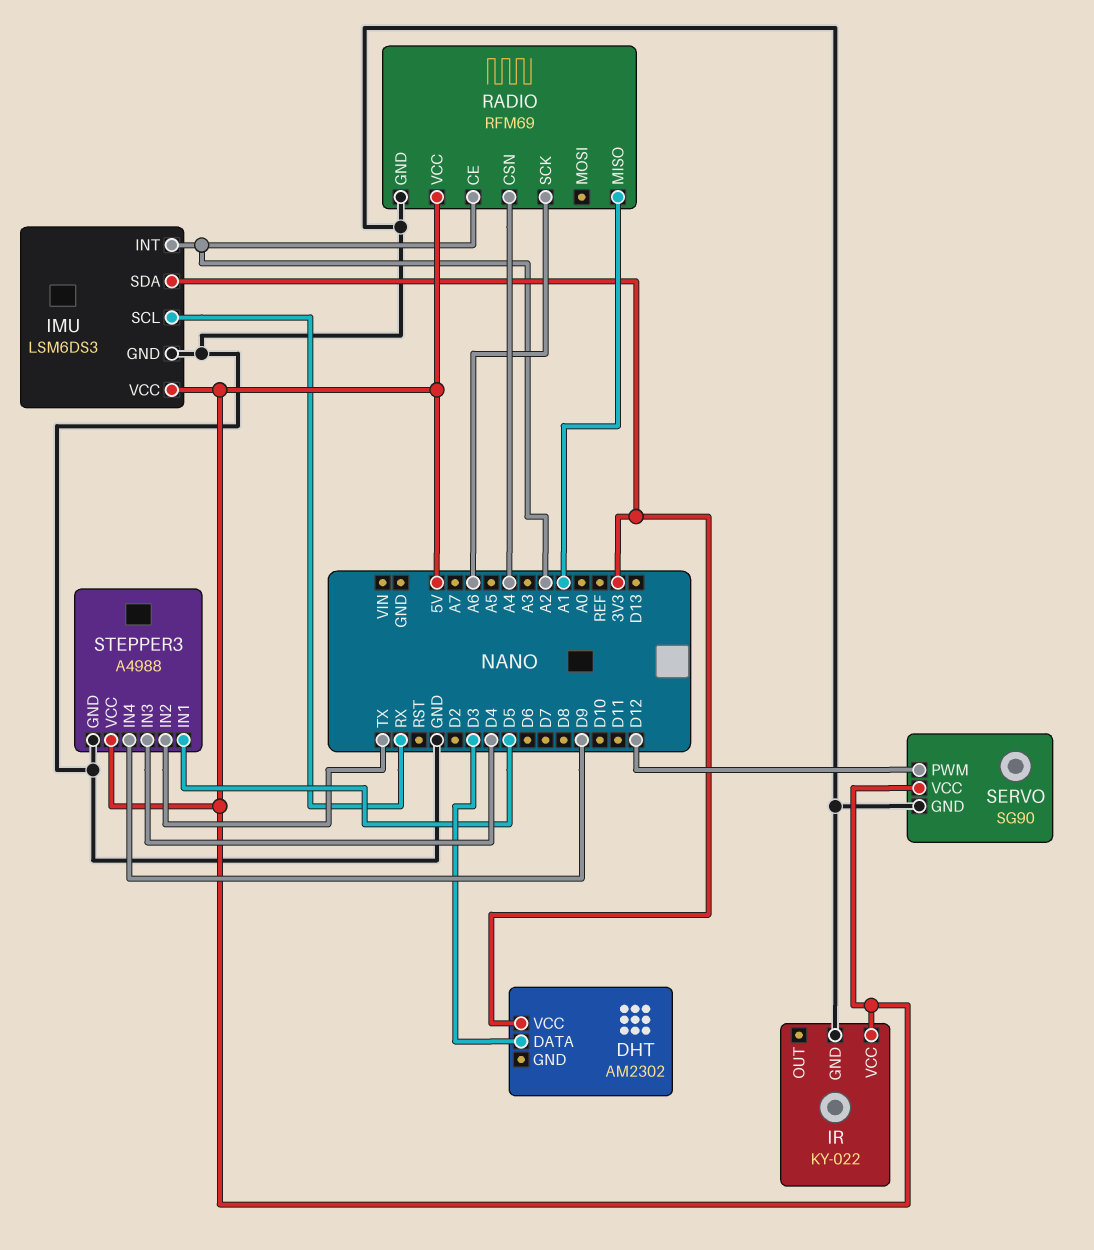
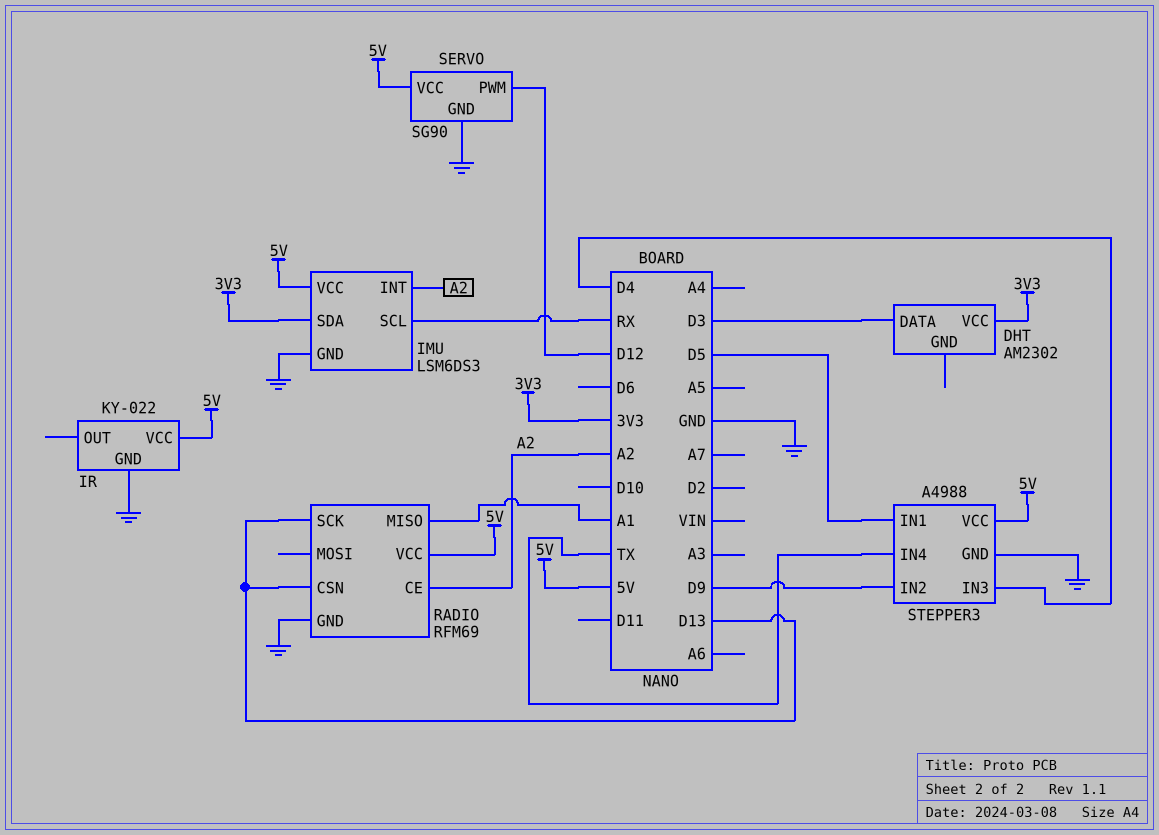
RADIO pin CSN: A4 -> D13
RADIO pin SCK: A6 -> D13
STEPPER3 pin IN2: TX -> D9
STEPPER3 pin IN4: D9 -> TX

